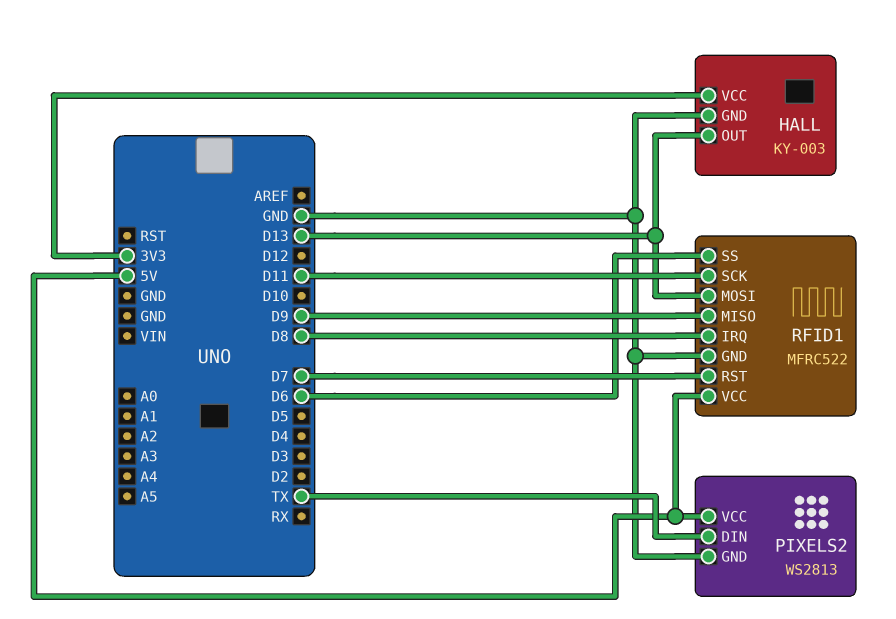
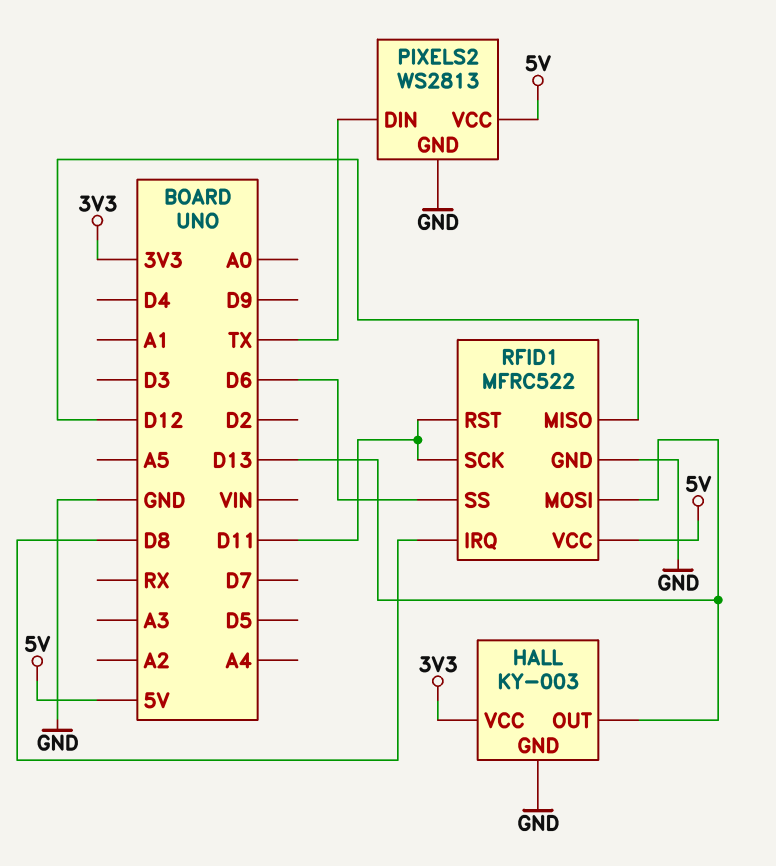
RFID1 pin MISO: D9 -> D12
RFID1 pin RST: D7 -> D11

